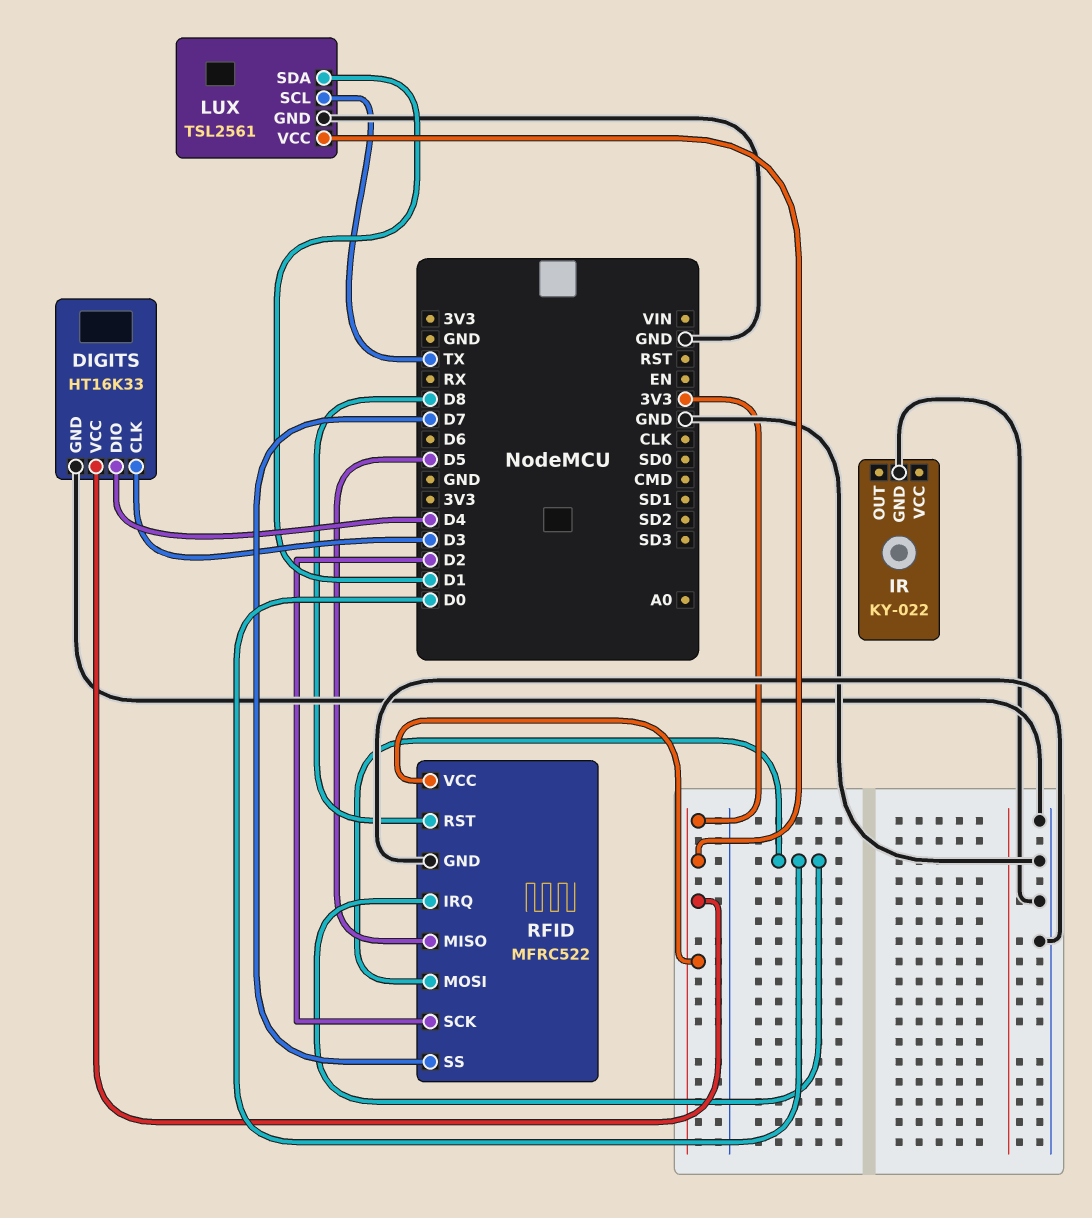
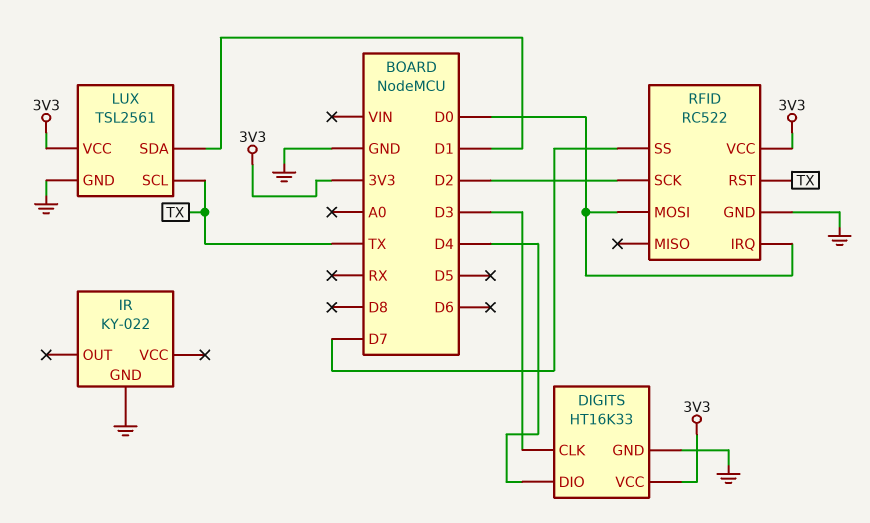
RFID: MFRC522 -> RC522
RFID pin MISO: D5 -> none
RFID pin RST: D8 -> TX

